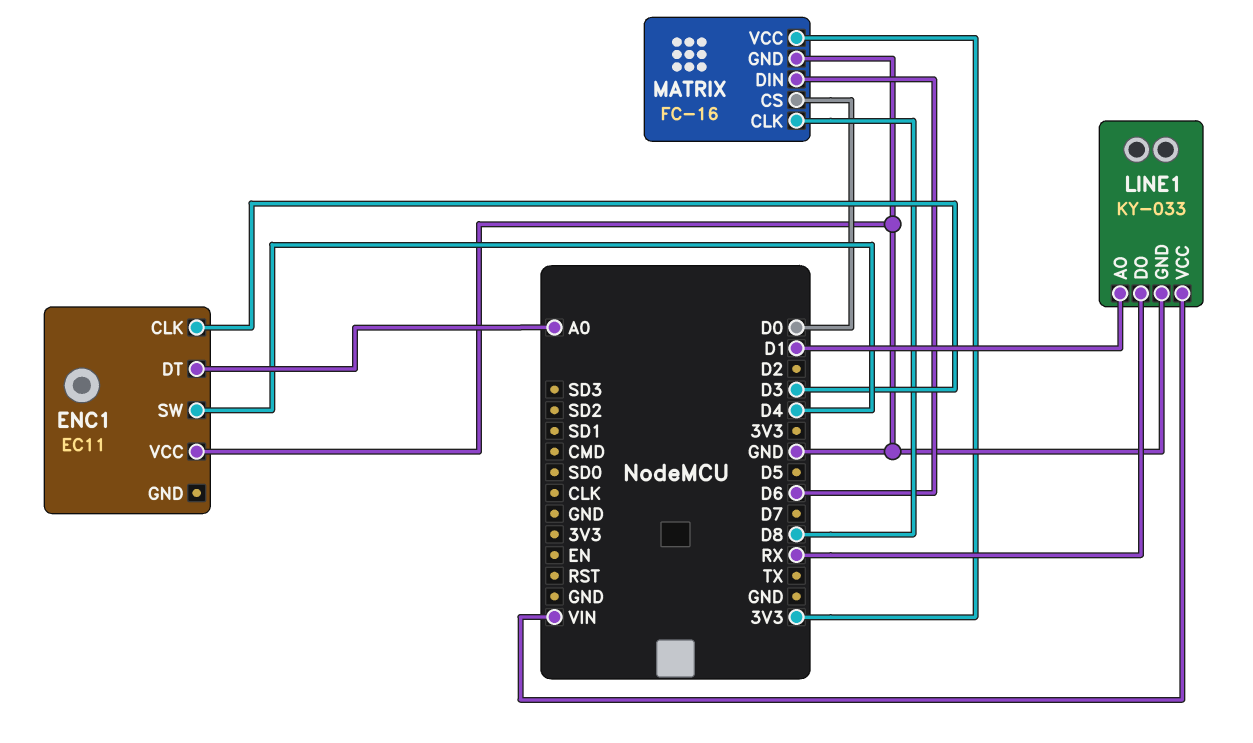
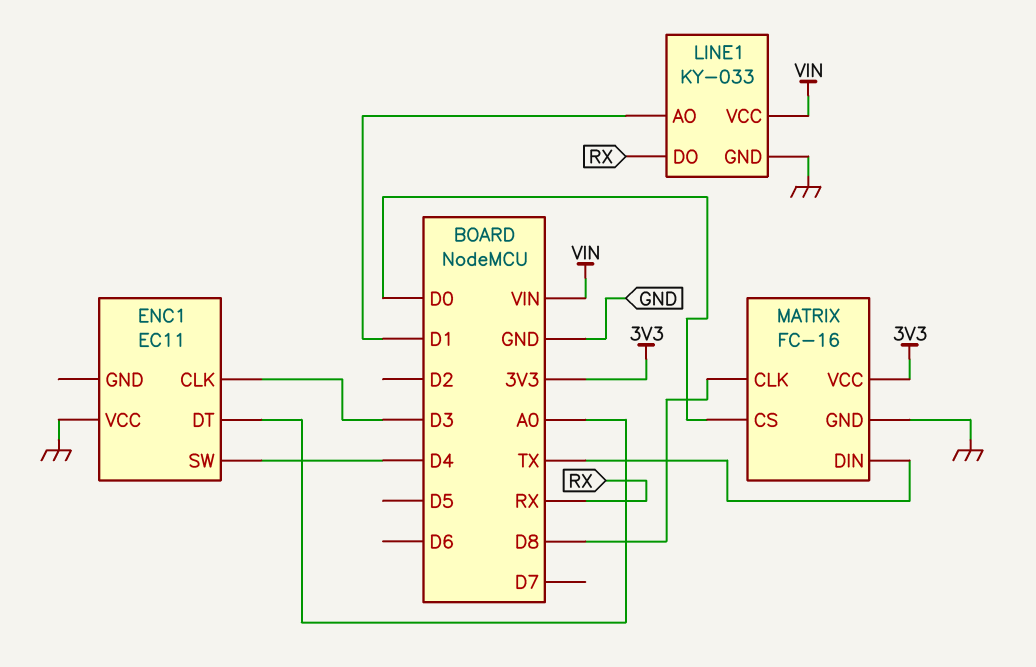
MATRIX pin DIN: D6 -> TX

